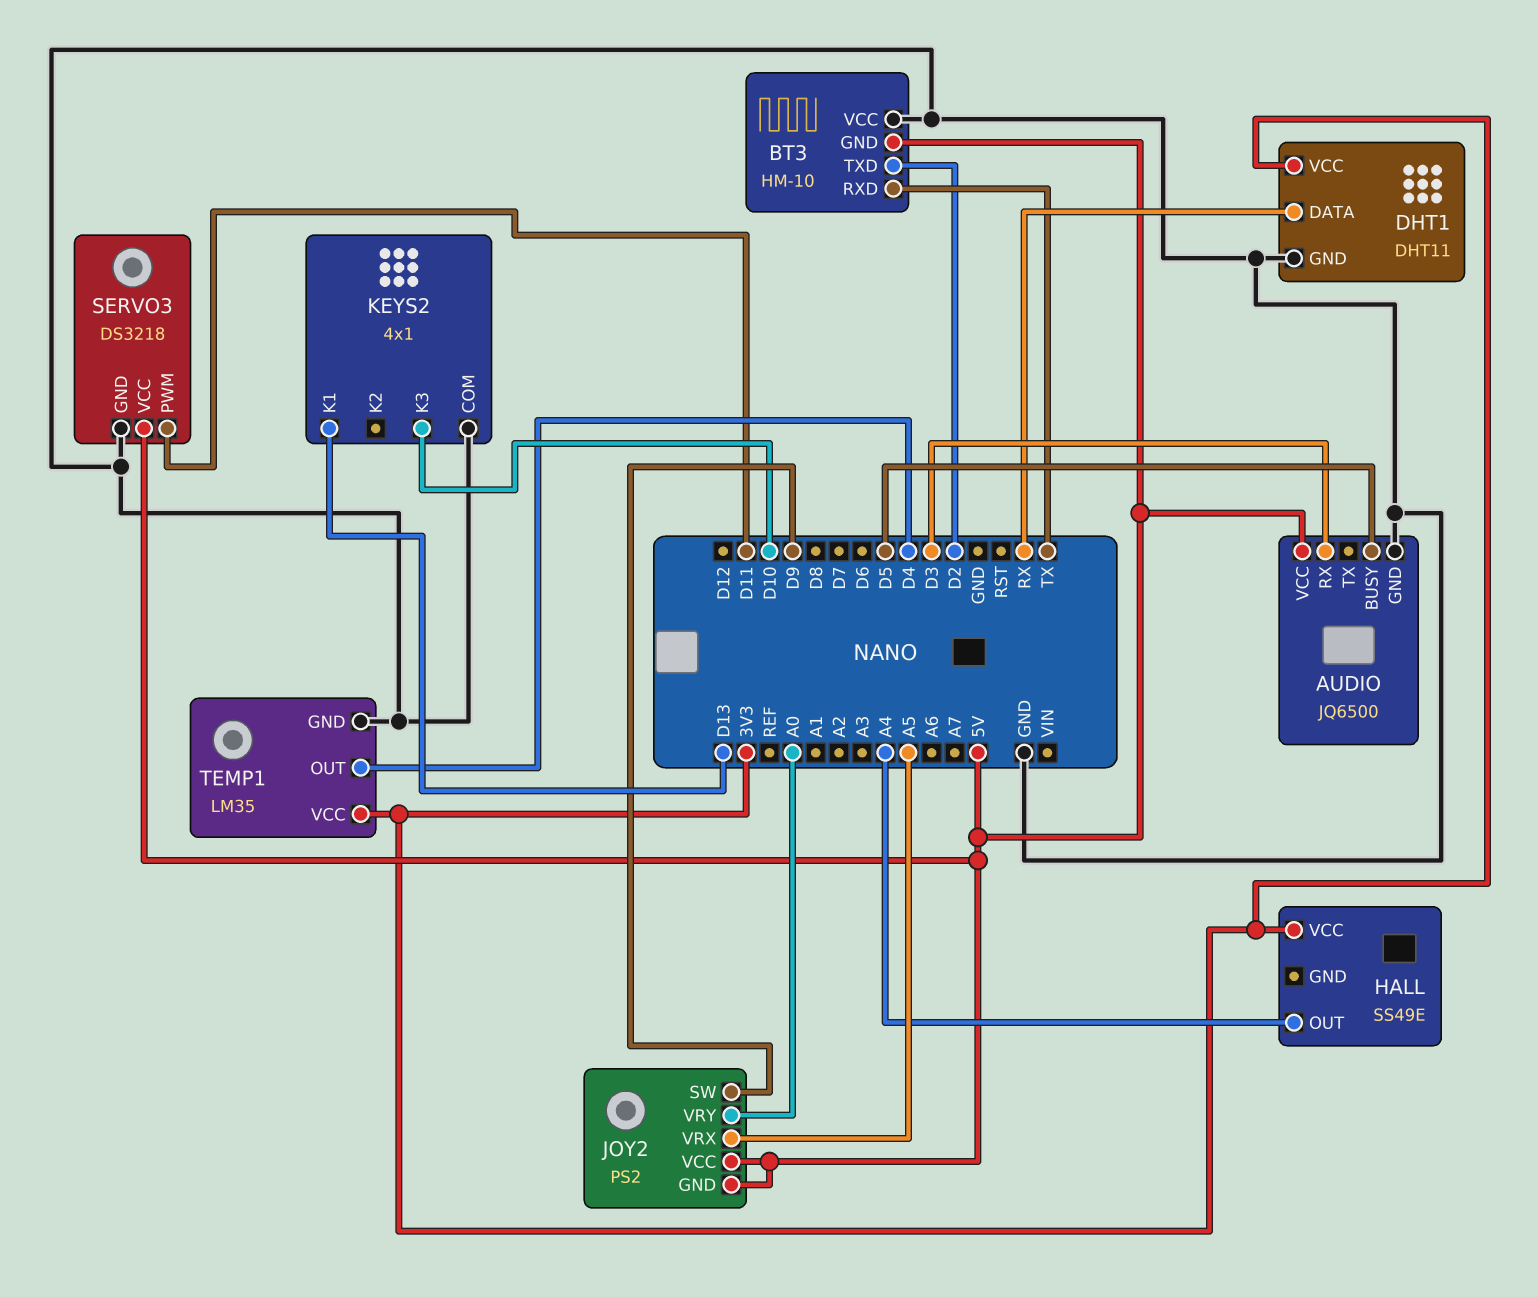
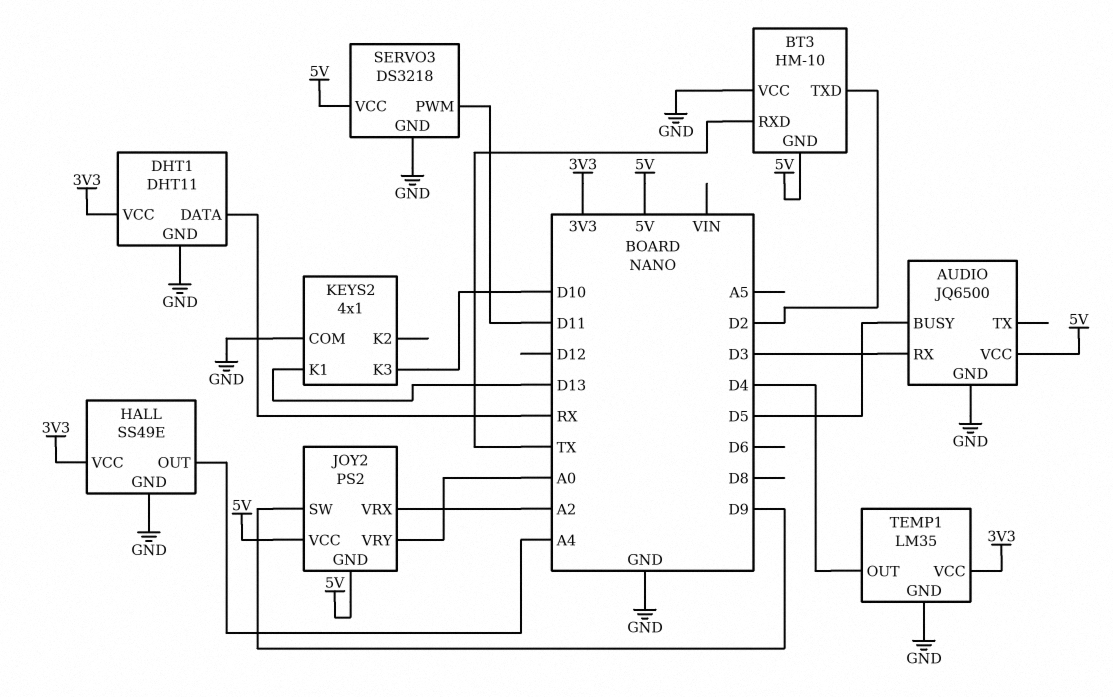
HALL pin GND: none -> GND
JOY2 pin VRX: A5 -> A2

